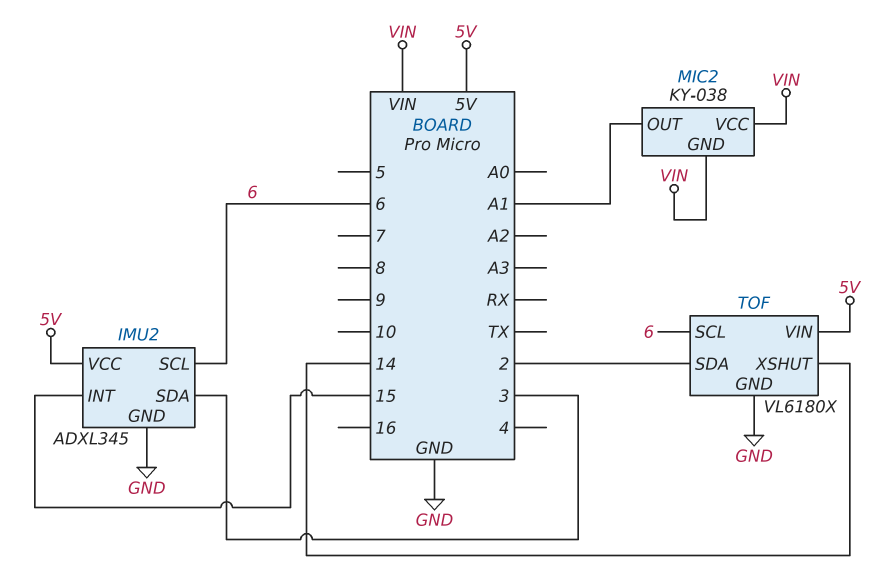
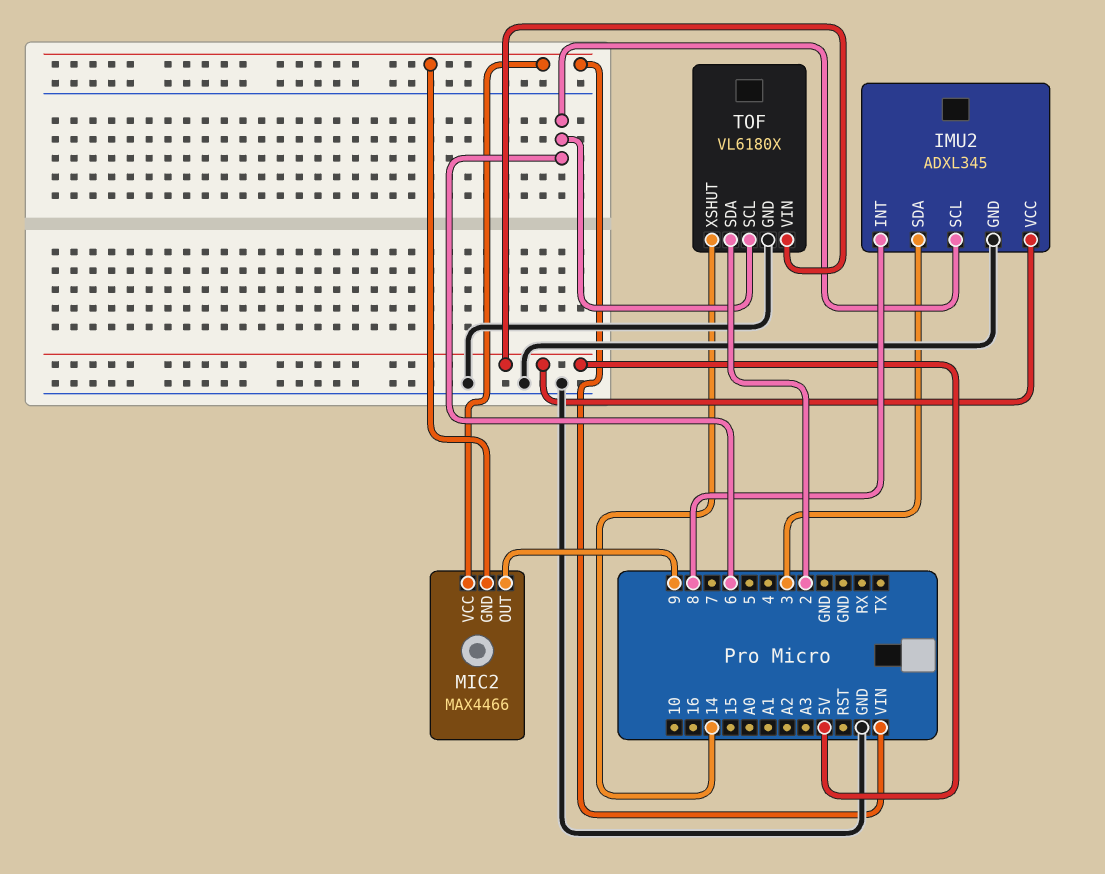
IMU2 pin INT: 15 -> 8
MIC2: KY-038 -> MAX4466
MIC2 pin OUT: A1 -> 9

